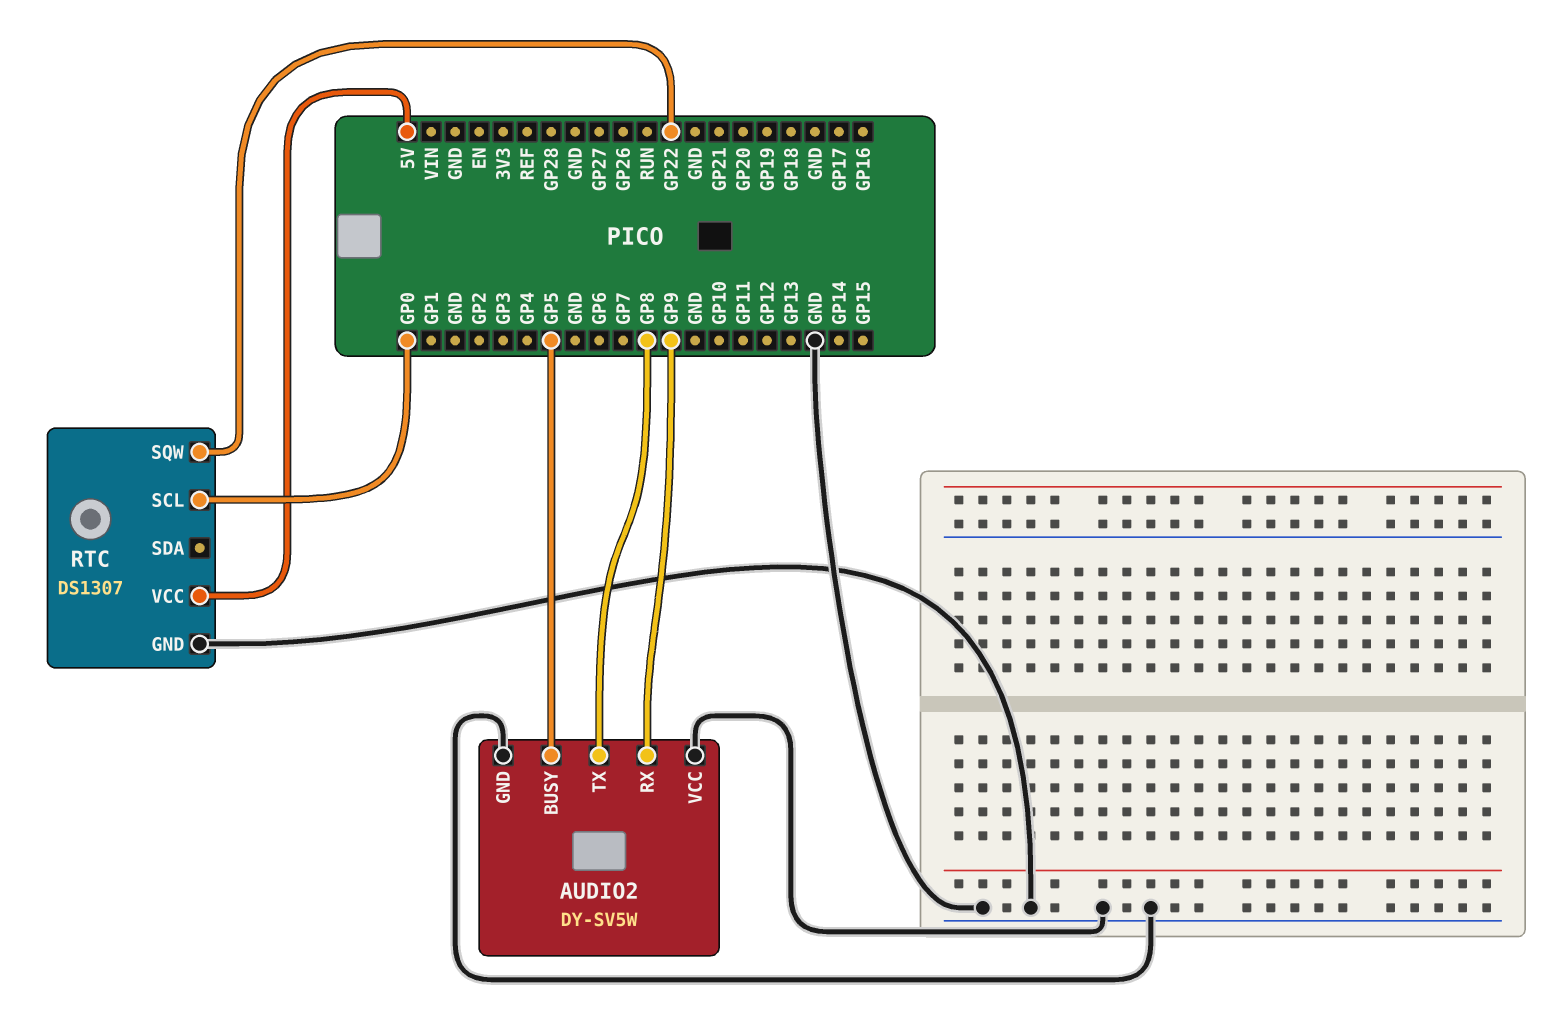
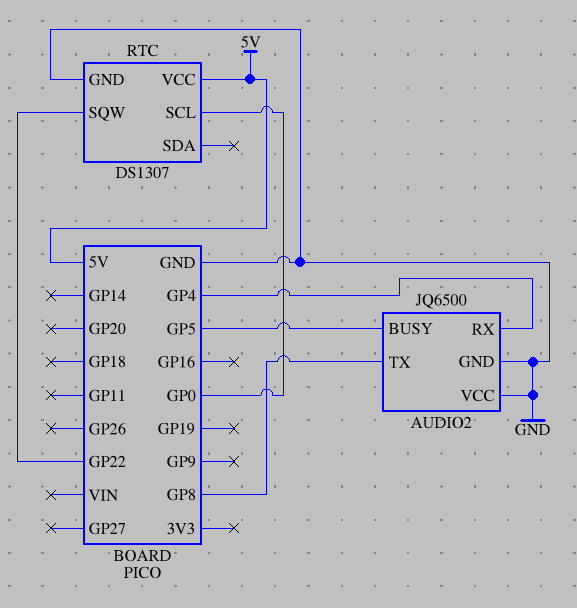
AUDIO2: DY-SV5W -> JQ6500
AUDIO2 pin RX: GP9 -> GP4

